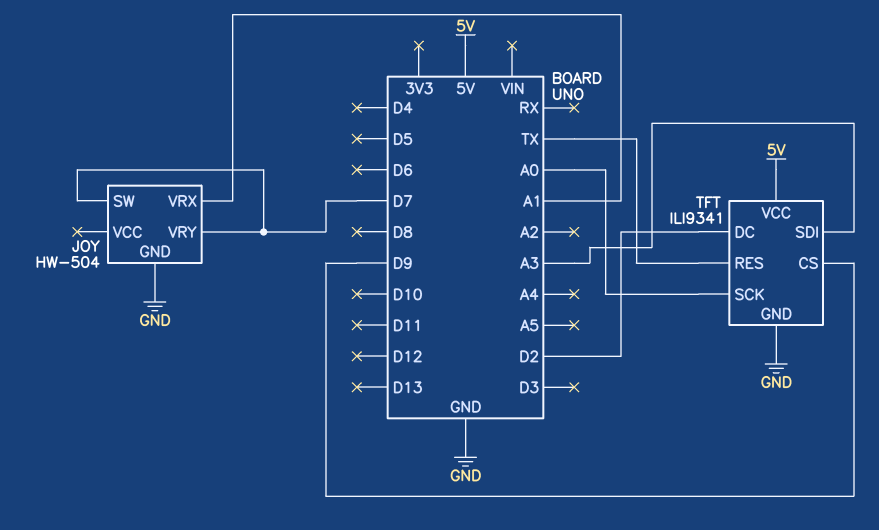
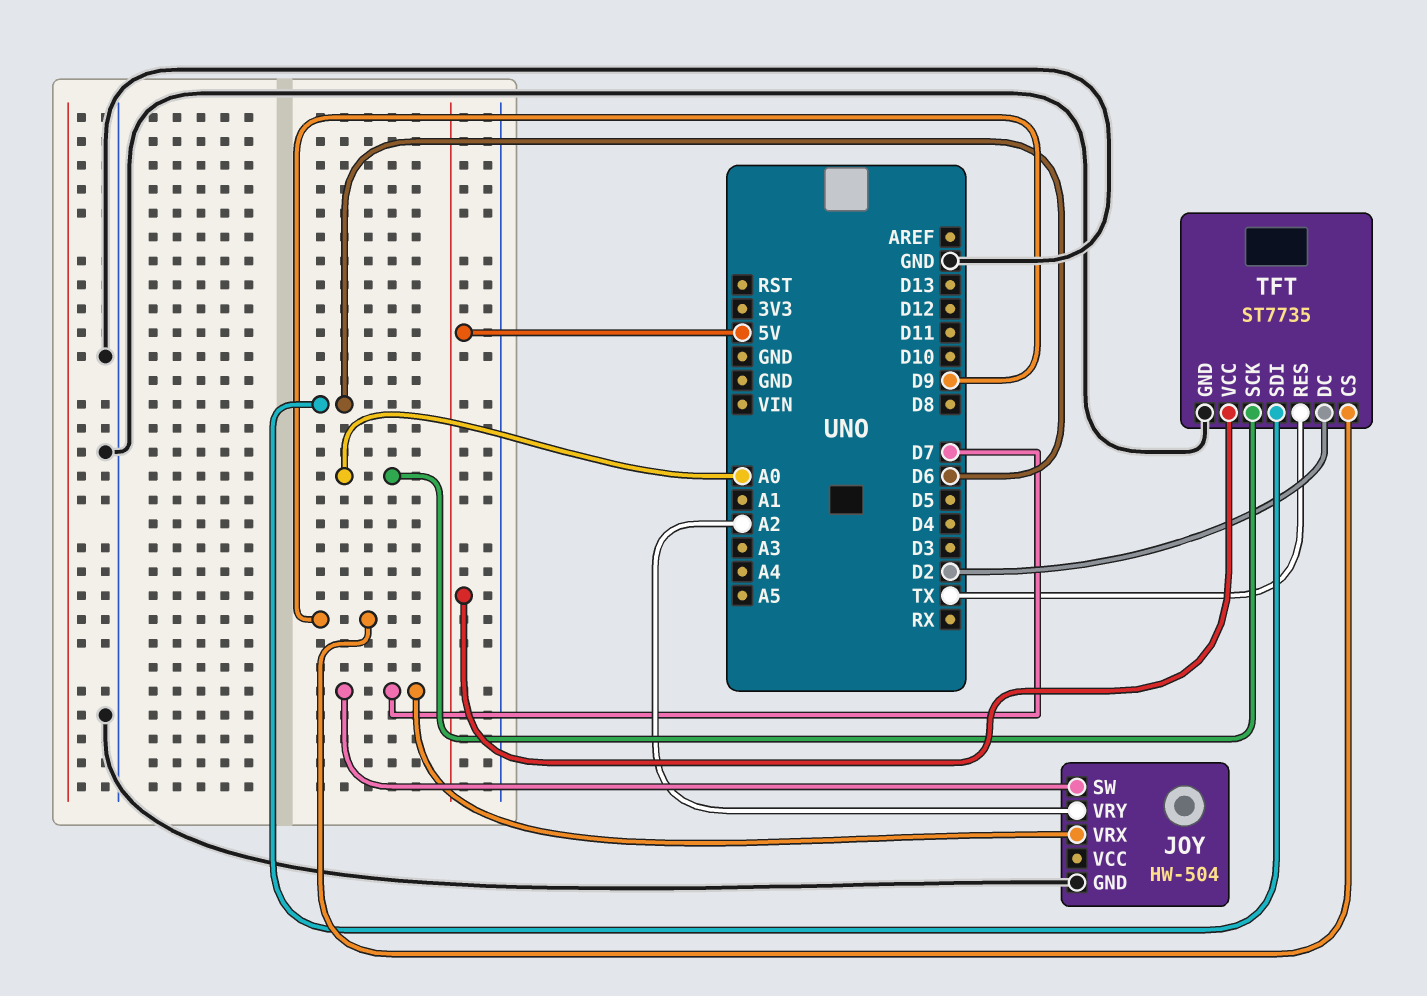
JOY pin VRX: A1 -> D7
JOY pin VRY: D7 -> A2
TFT: ILI9341 -> ST7735
TFT pin SDI: A3 -> D6

